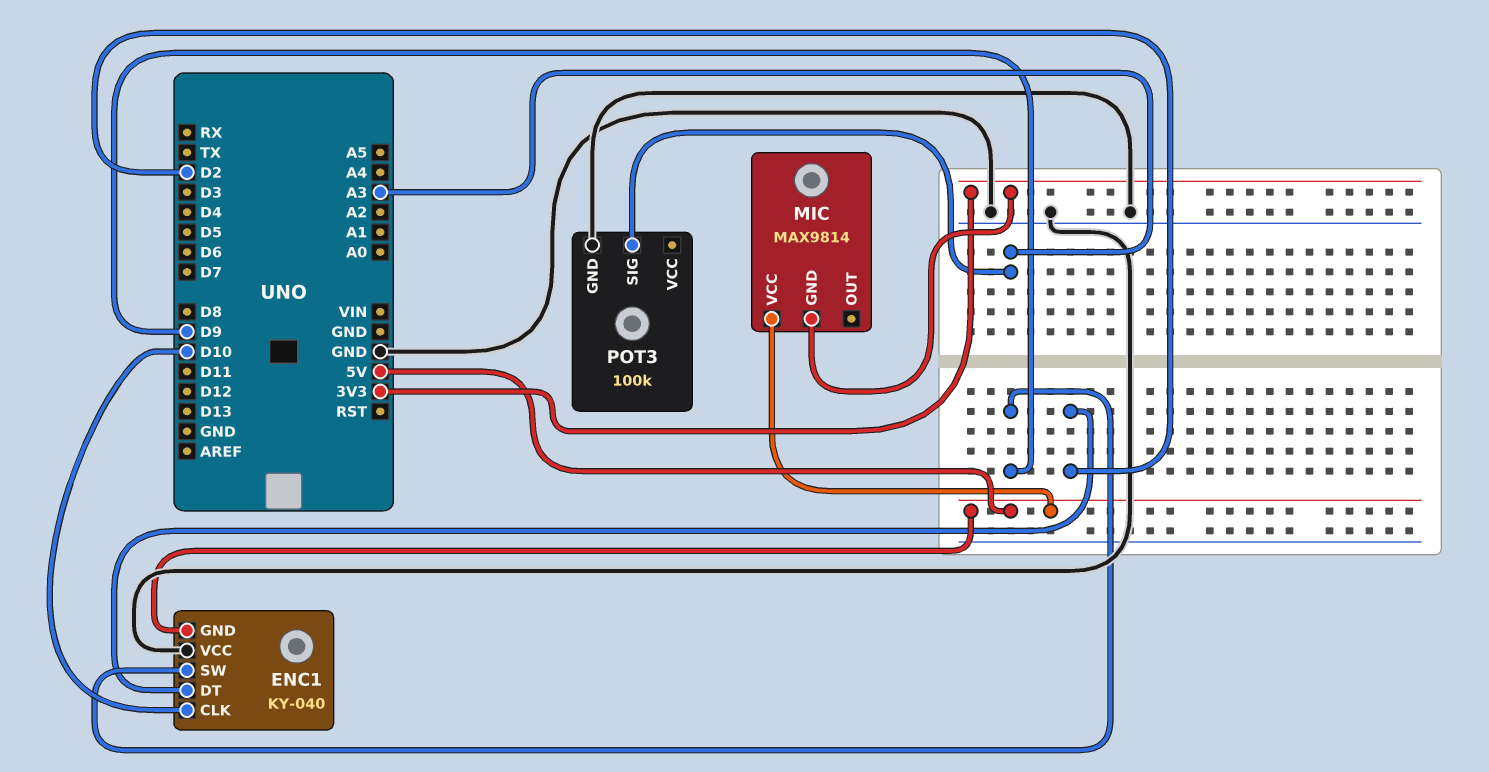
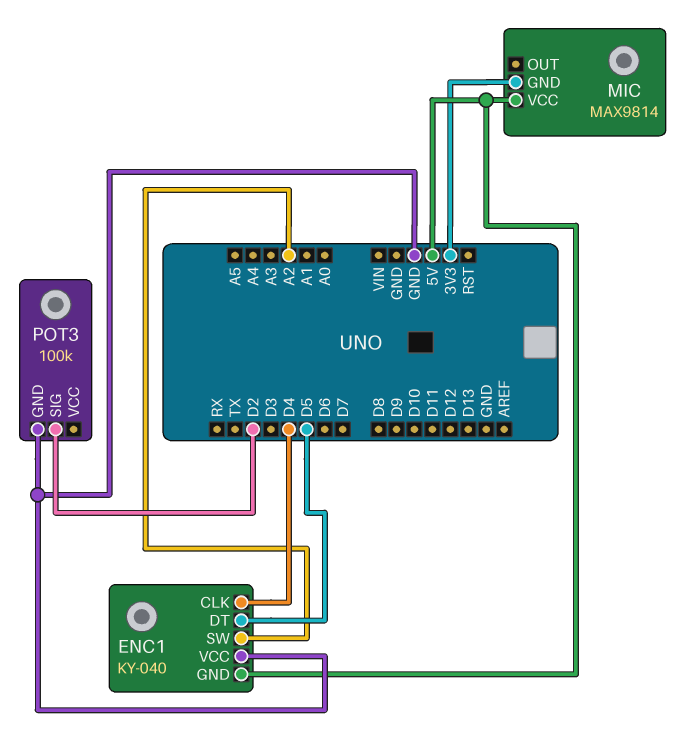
ENC1 pin CLK: D10 -> D4
ENC1 pin DT: D2 -> D5
ENC1 pin SW: D9 -> A2
POT3 pin SIG: A3 -> D2

